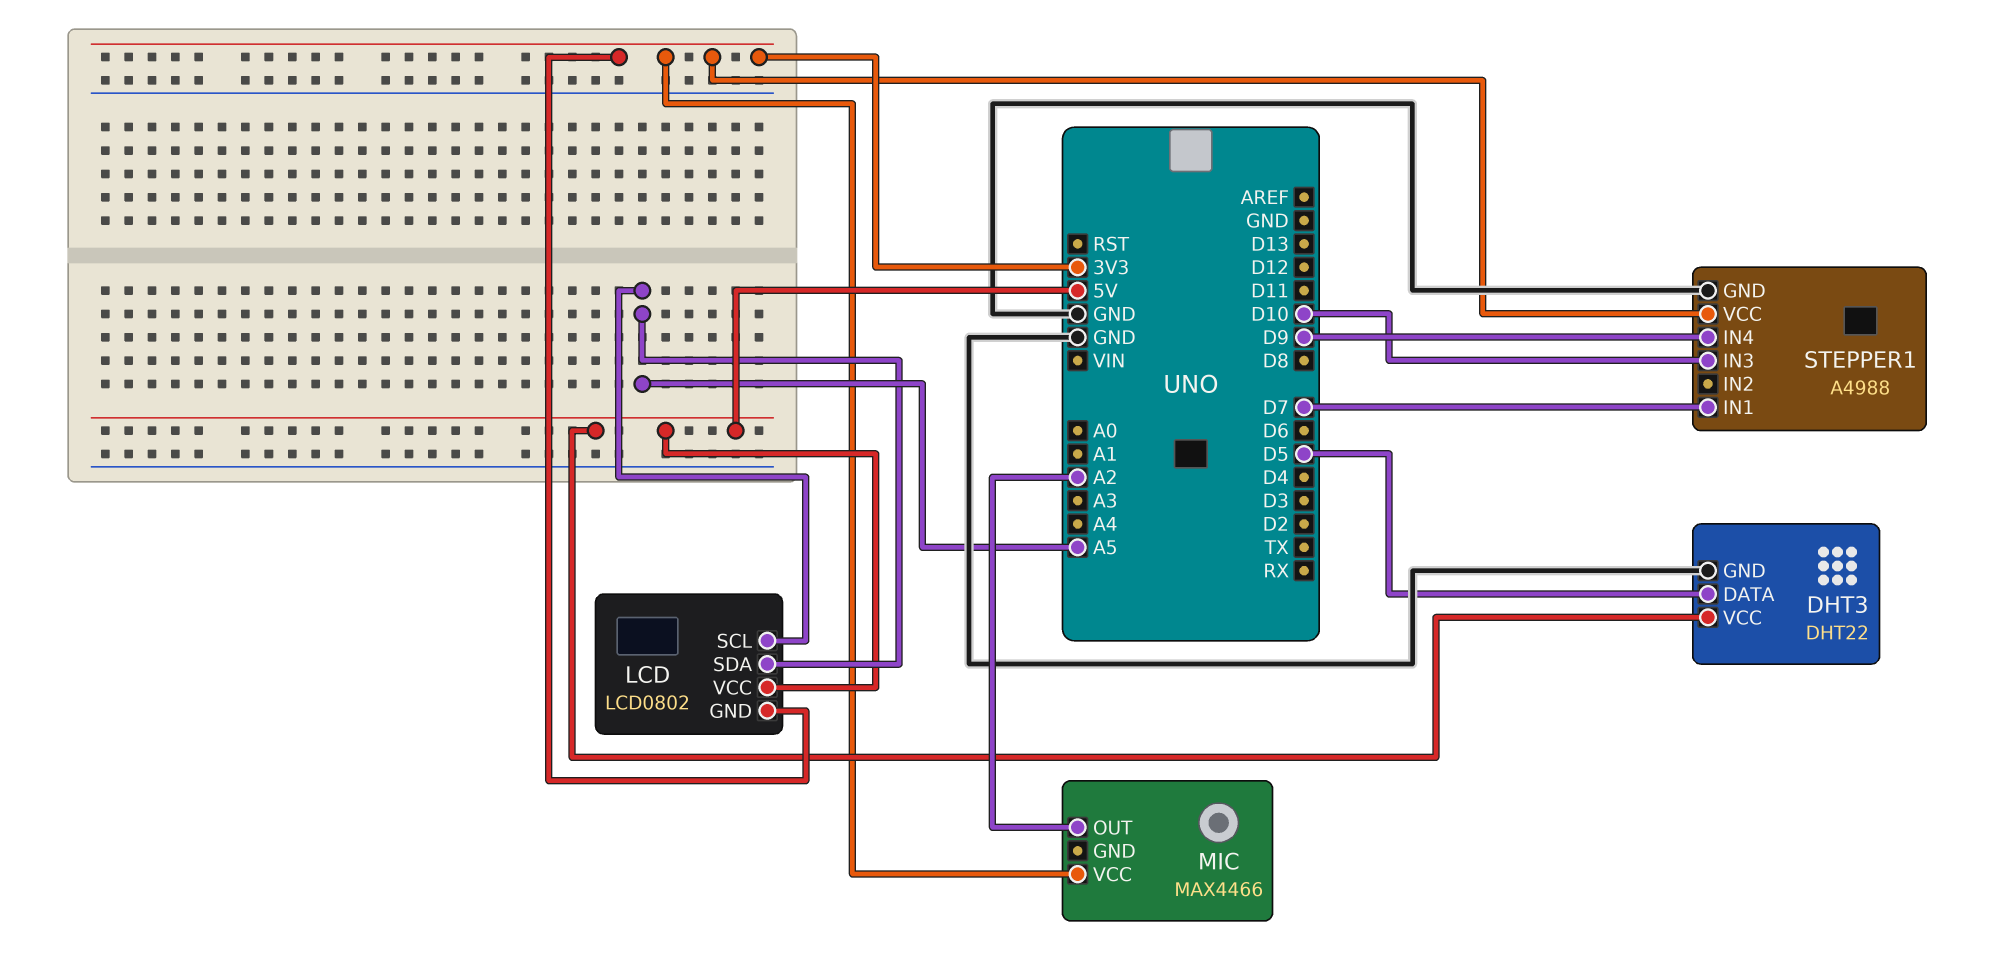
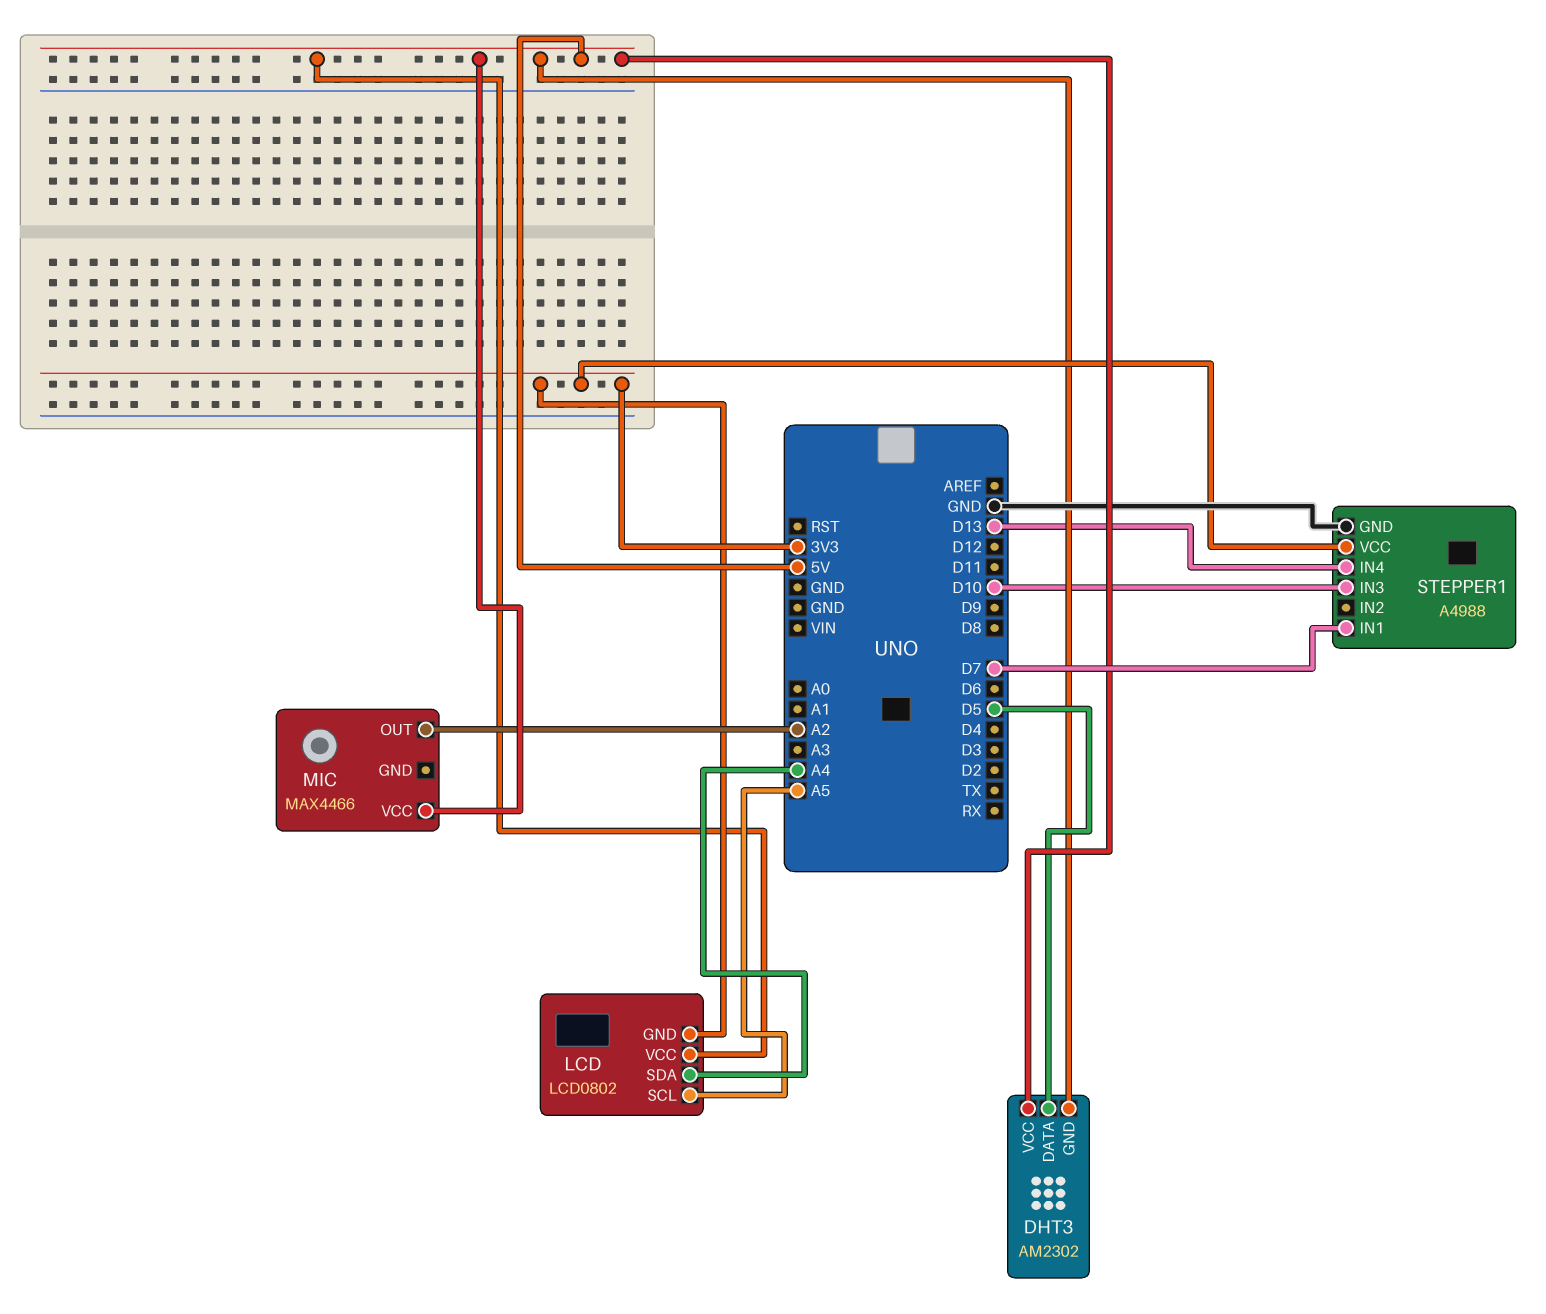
DHT3: DHT22 -> AM2302
DHT3 pin GND: GND -> 5V
LCD pin SDA: A5 -> A4
MIC pin VCC: 3V3 -> 5V
STEPPER1 pin IN4: D9 -> D13

